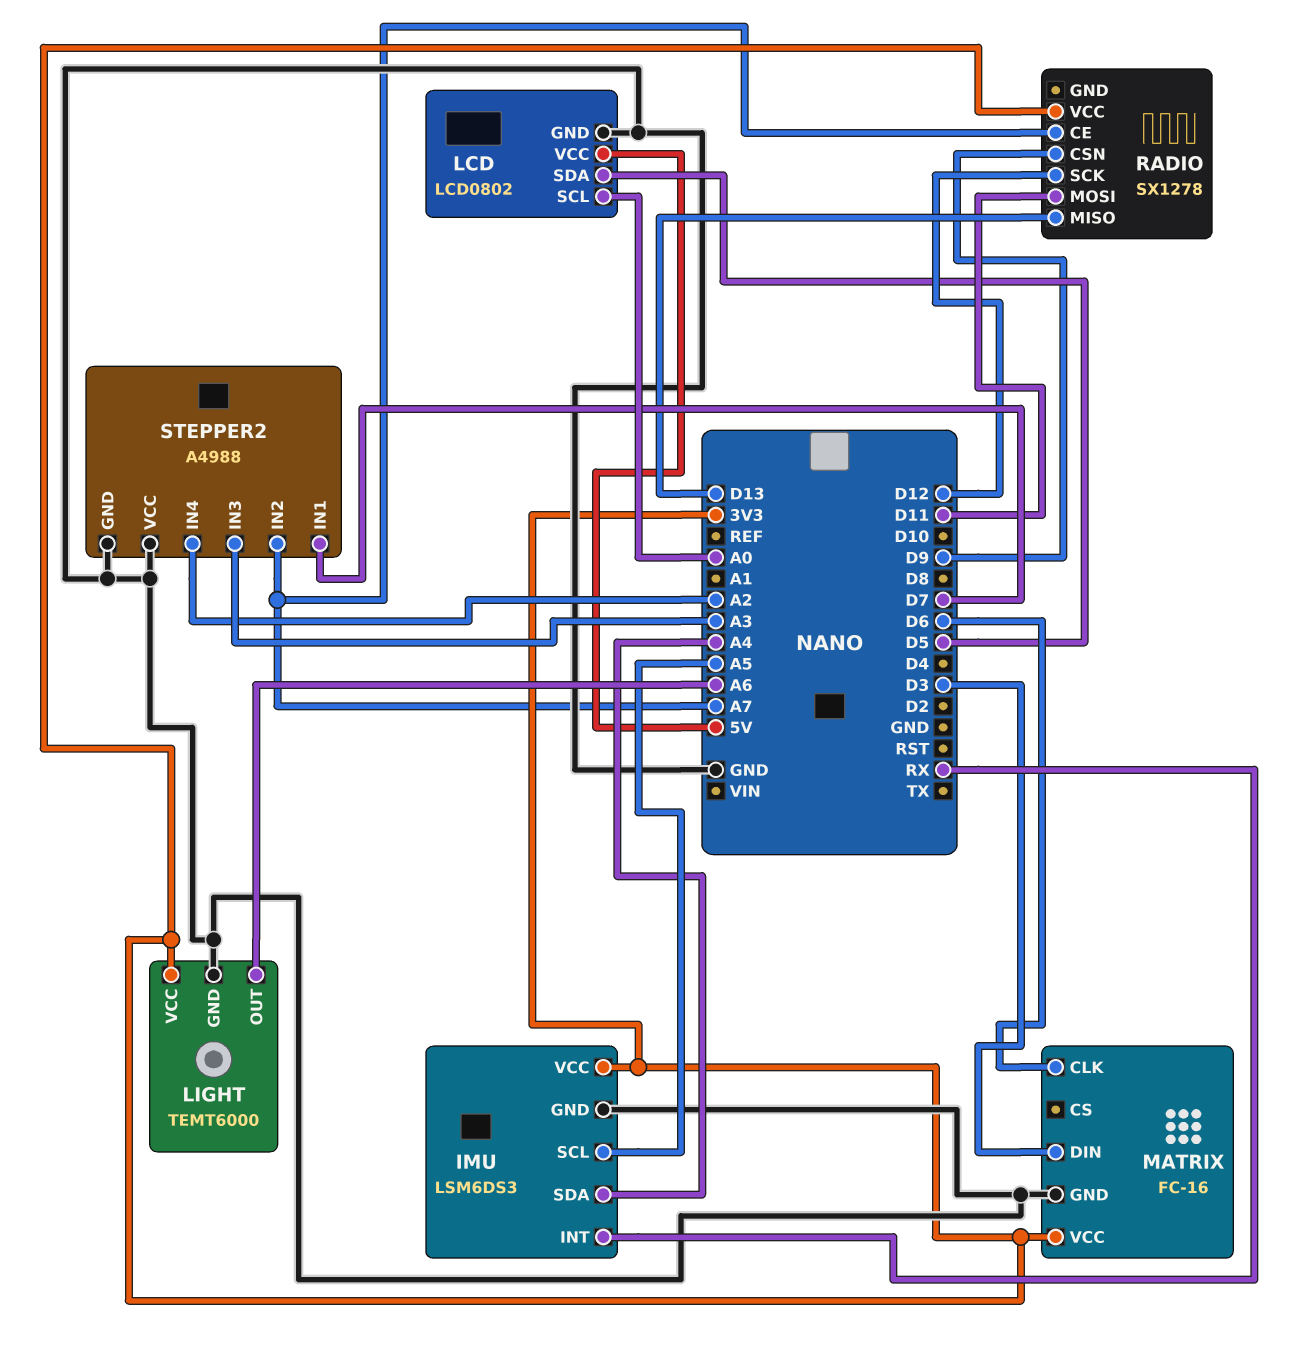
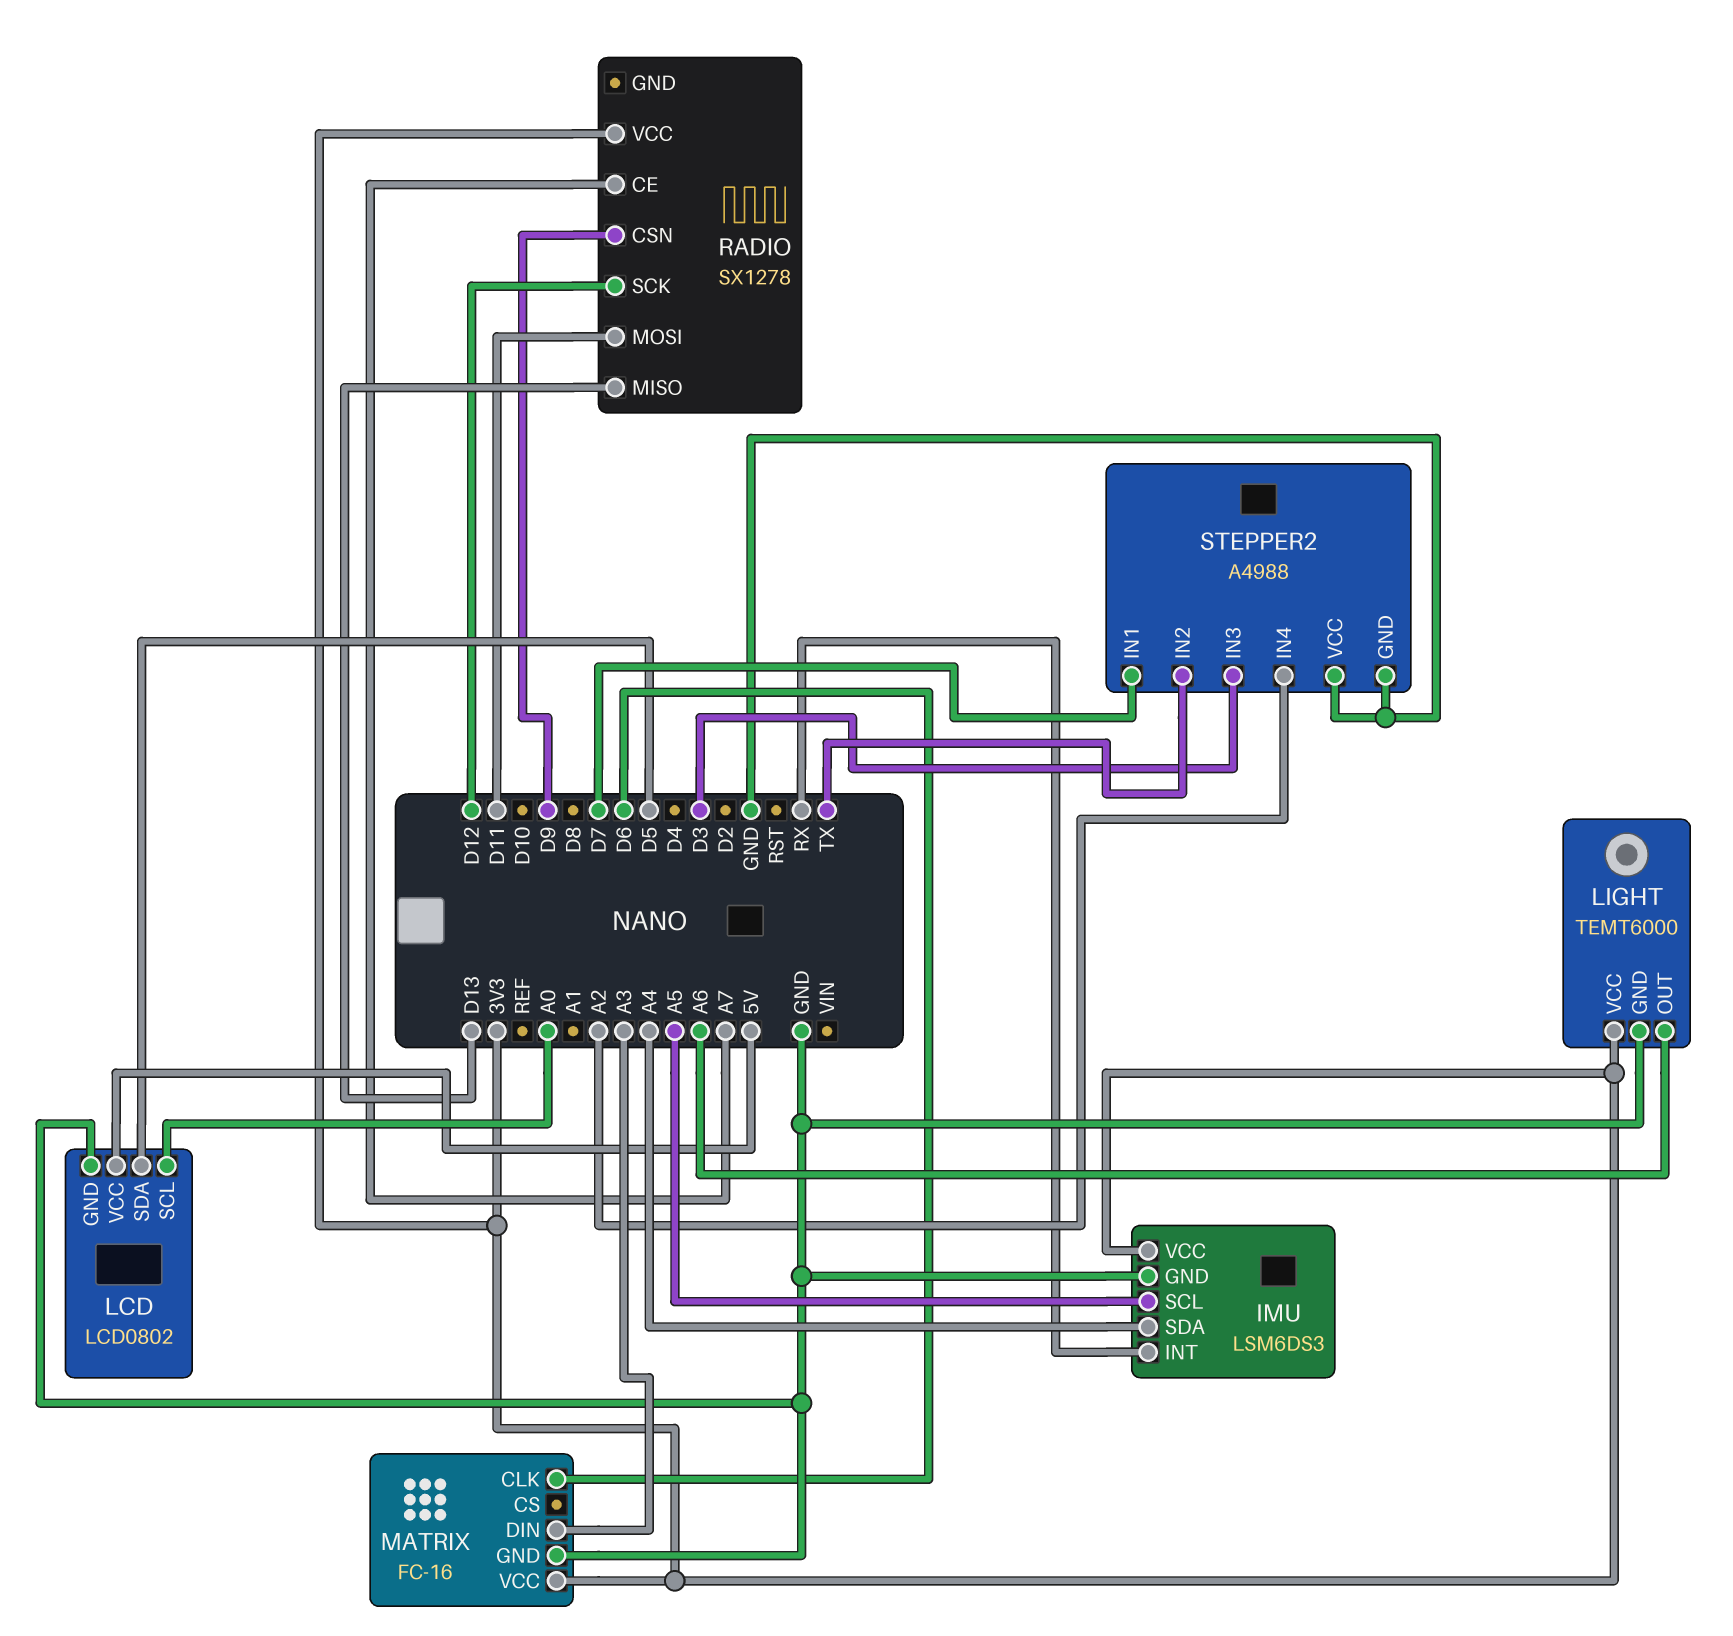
MATRIX pin DIN: D3 -> A3
STEPPER2 pin IN2: A7 -> TX
STEPPER2 pin IN3: A3 -> D3

